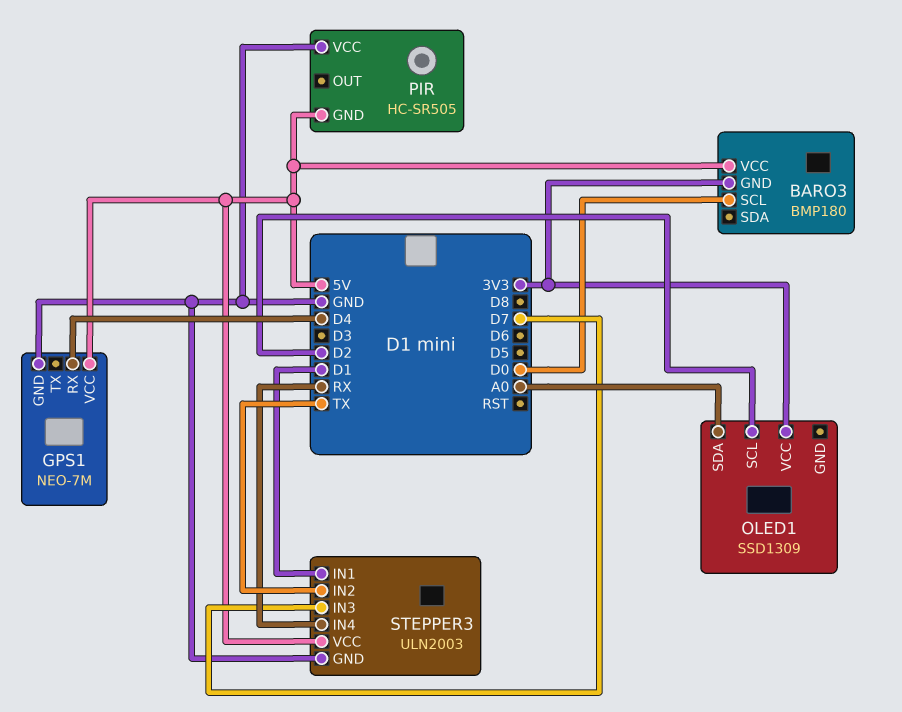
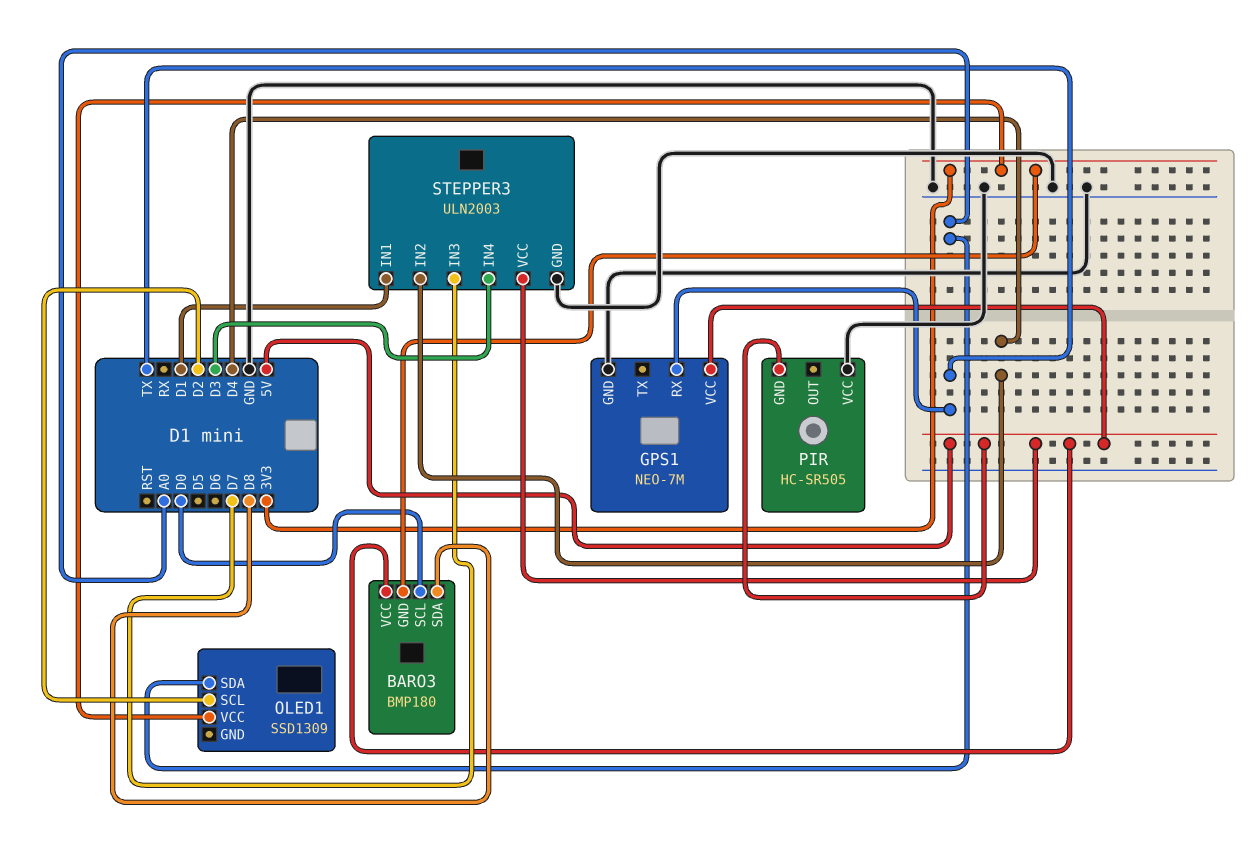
BARO3 pin SDA: none -> D8
GPS1 pin RX: D4 -> TX
STEPPER3 pin IN2: TX -> D4
STEPPER3 pin IN4: RX -> D3

